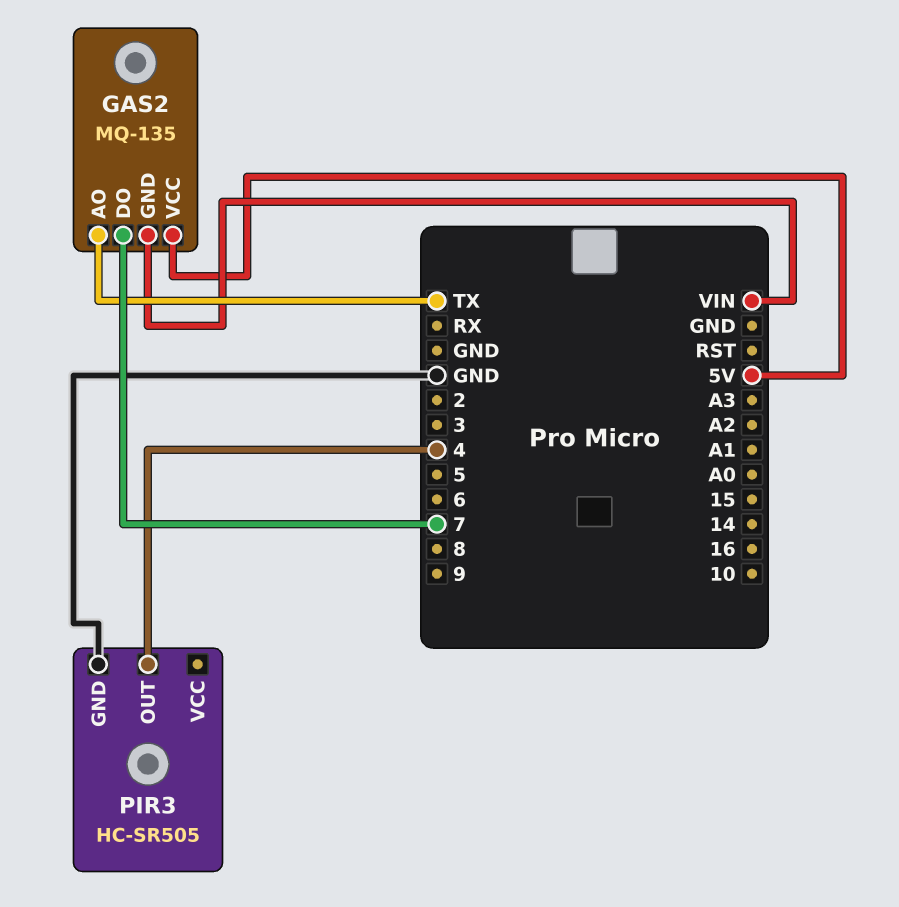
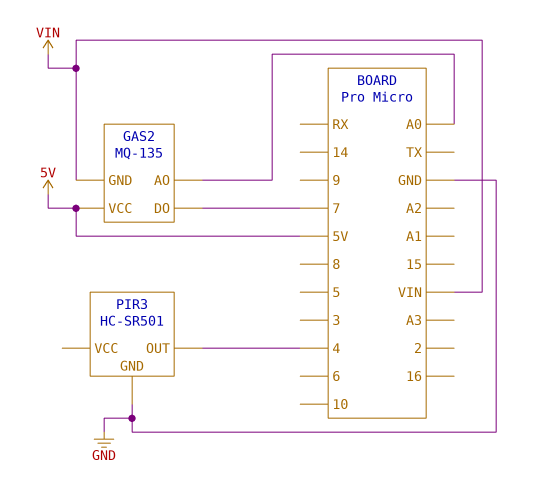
GAS2 pin AO: TX -> A0
PIR3: HC-SR505 -> HC-SR501

